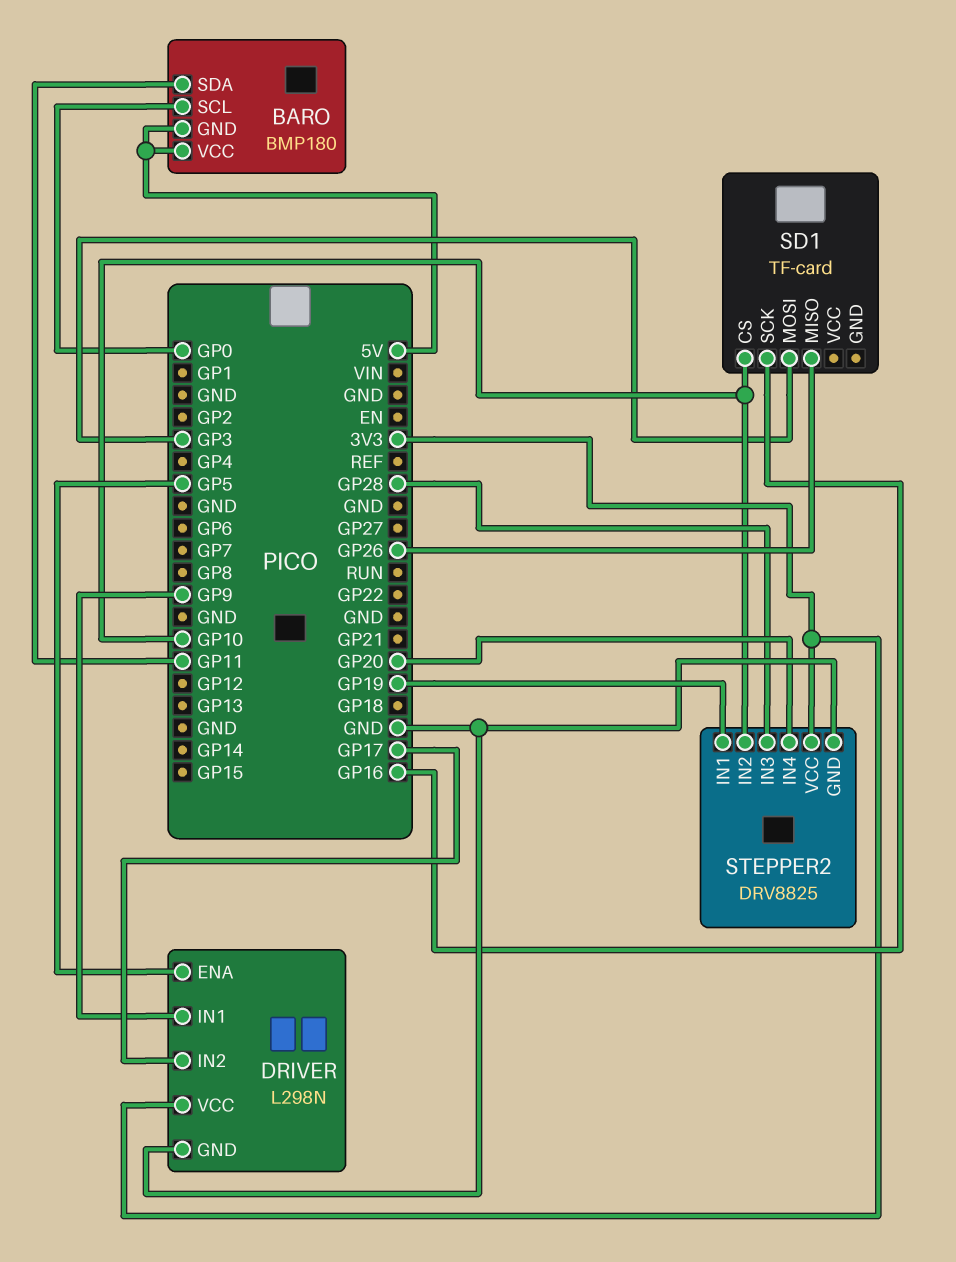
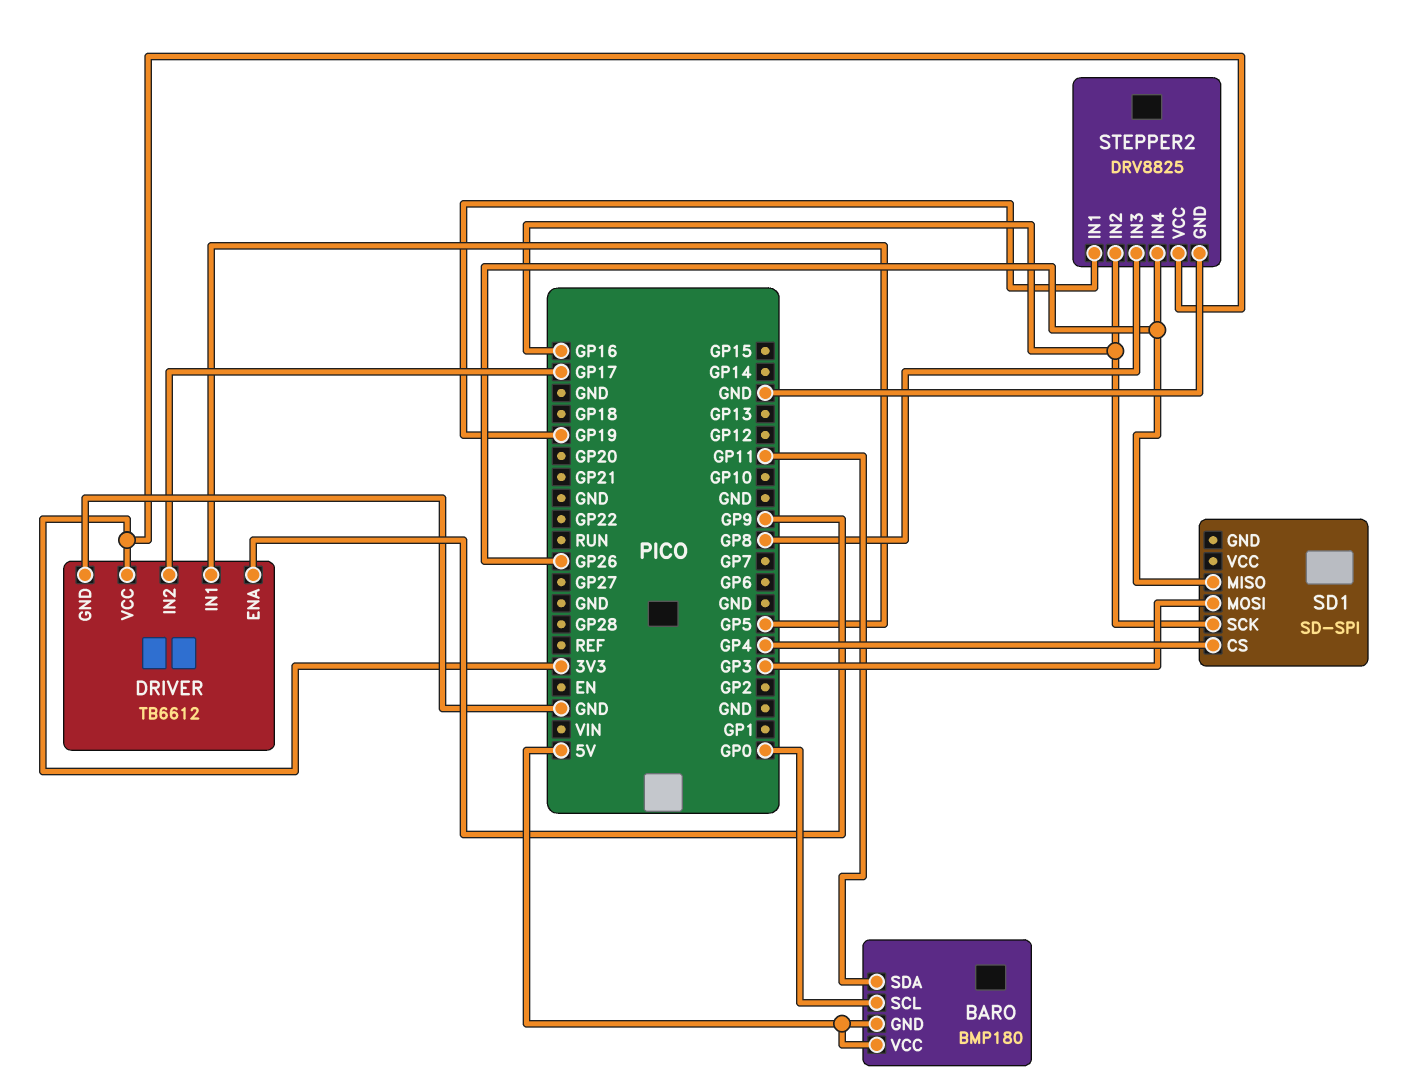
DRIVER: L298N -> TB6612
DRIVER pin ENA: GP5 -> GP9
DRIVER pin IN1: GP9 -> GP5
SD1: TF-card -> SD-SPI
SD1 pin CS: GP10 -> GP4
STEPPER2 pin IN2: GP10 -> GP16
STEPPER2 pin IN3: GP28 -> GP8
STEPPER2 pin IN4: GP20 -> GP26

